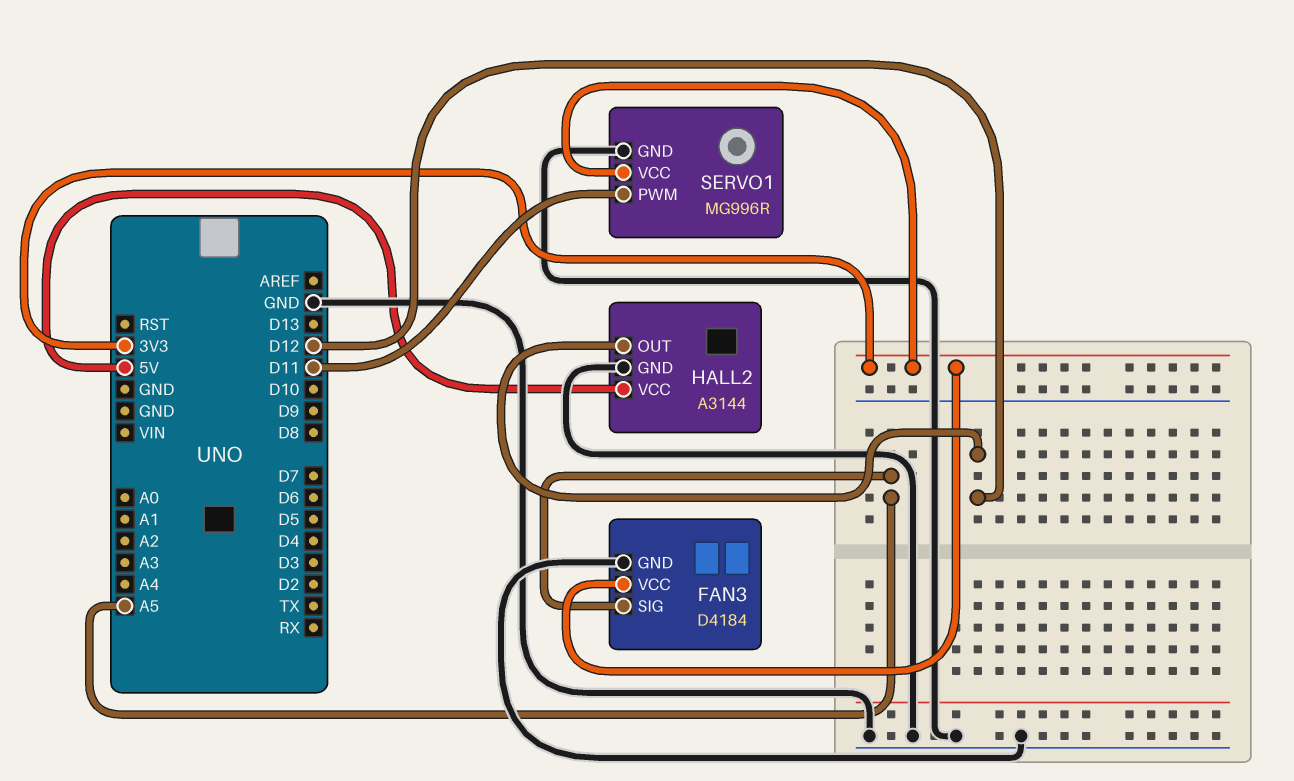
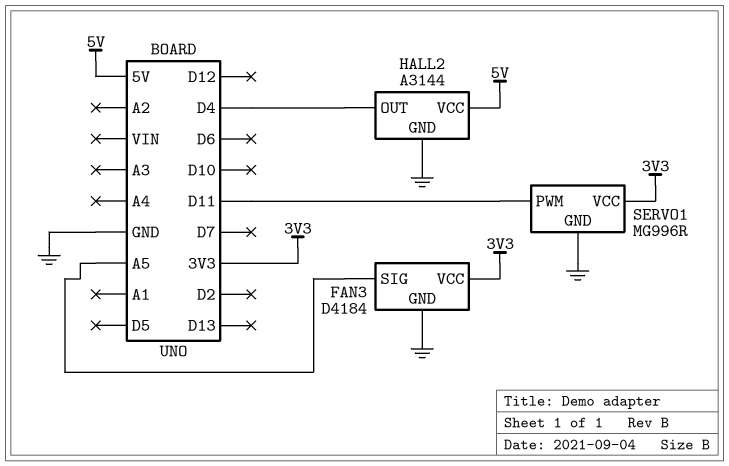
HALL2 pin OUT: D12 -> D4

